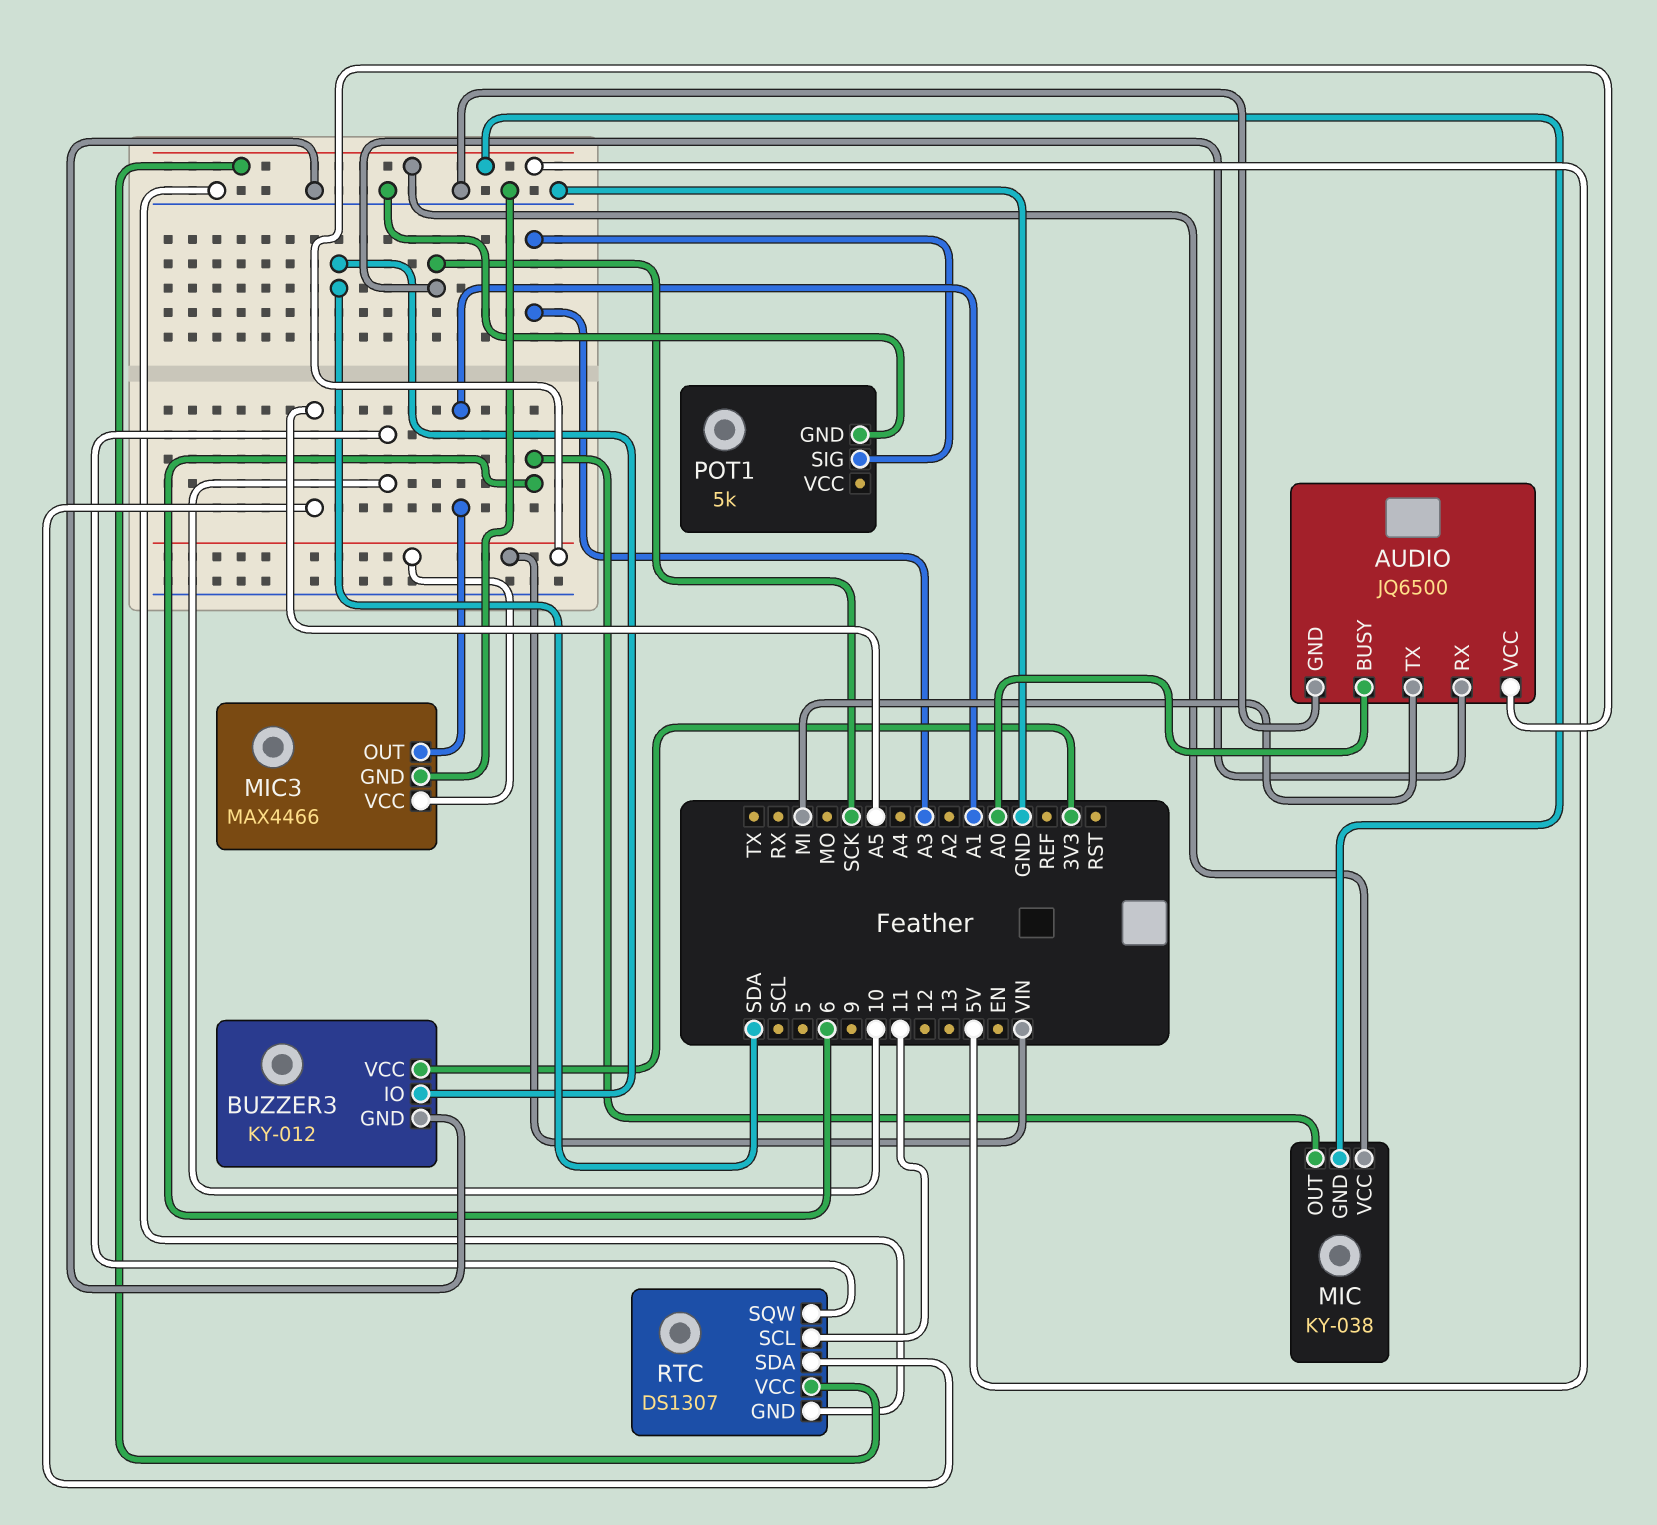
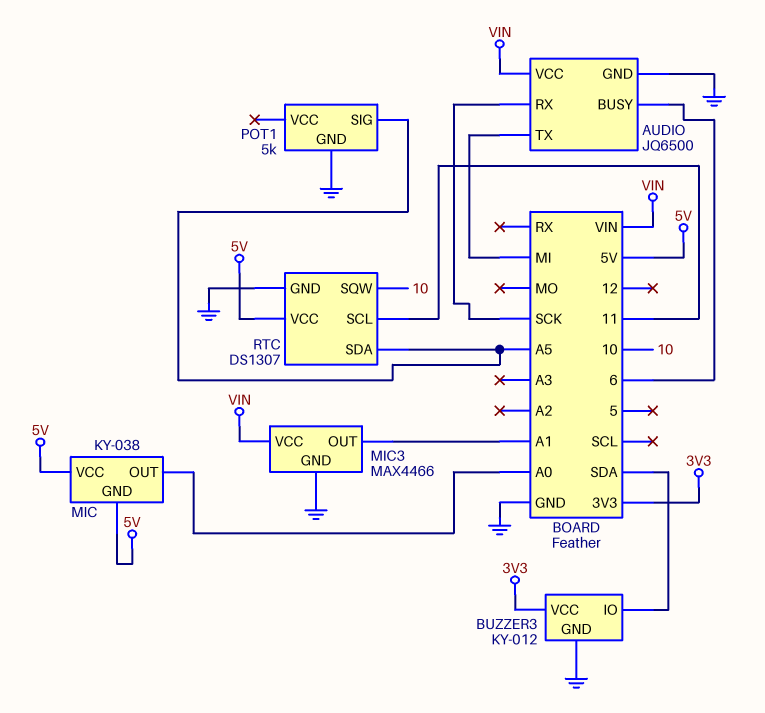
AUDIO pin BUSY: A0 -> 6
MIC pin OUT: 6 -> A0
POT1 pin SIG: A3 -> A5

